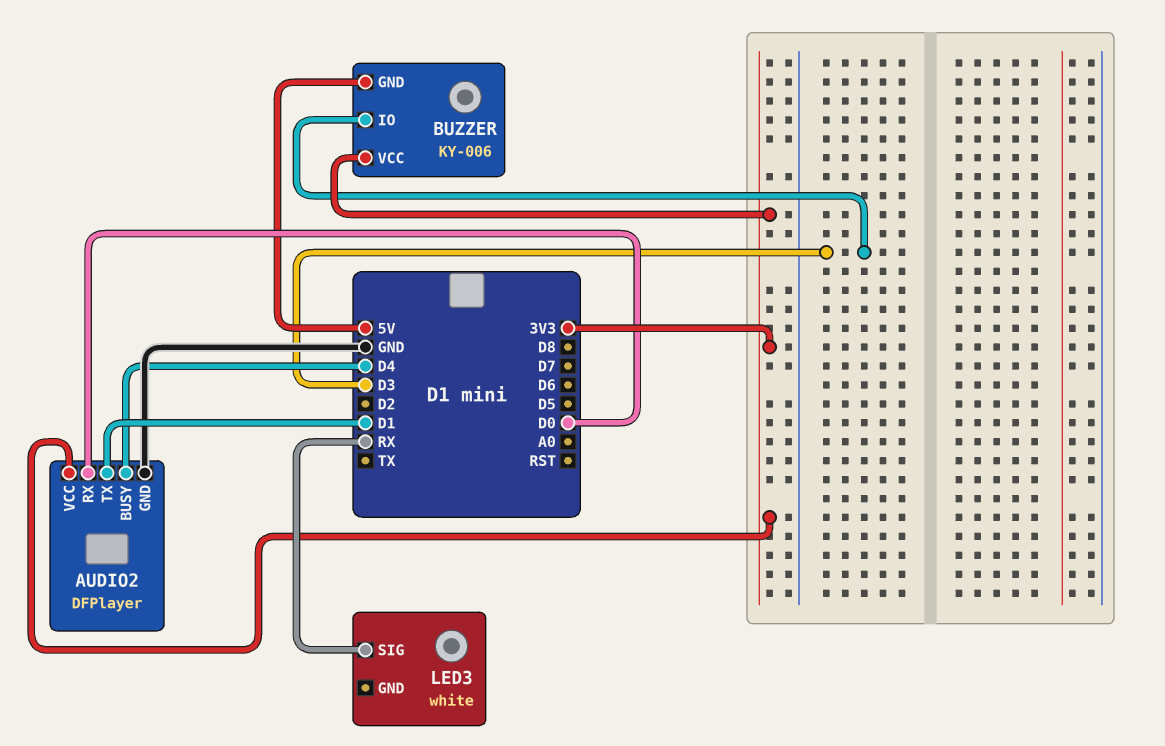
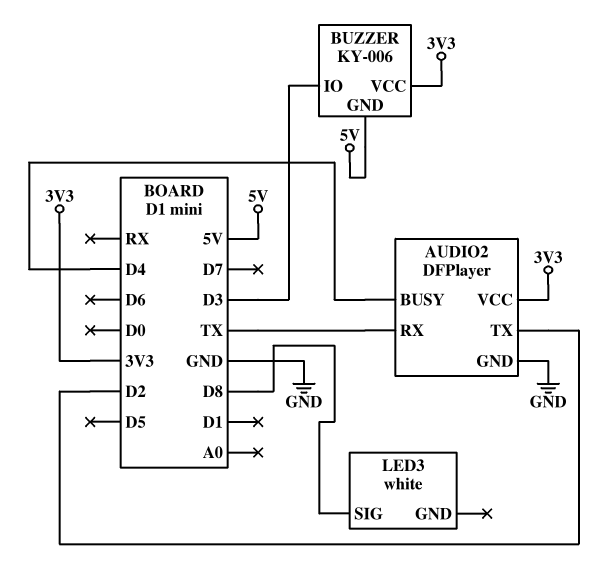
AUDIO2 pin RX: D0 -> TX
AUDIO2 pin TX: D1 -> D2
LED3 pin SIG: RX -> D8

